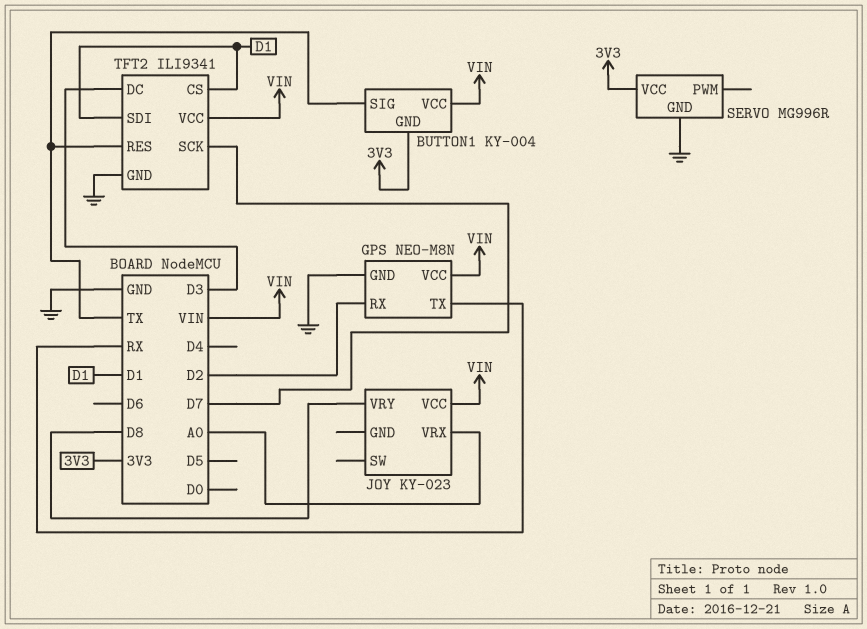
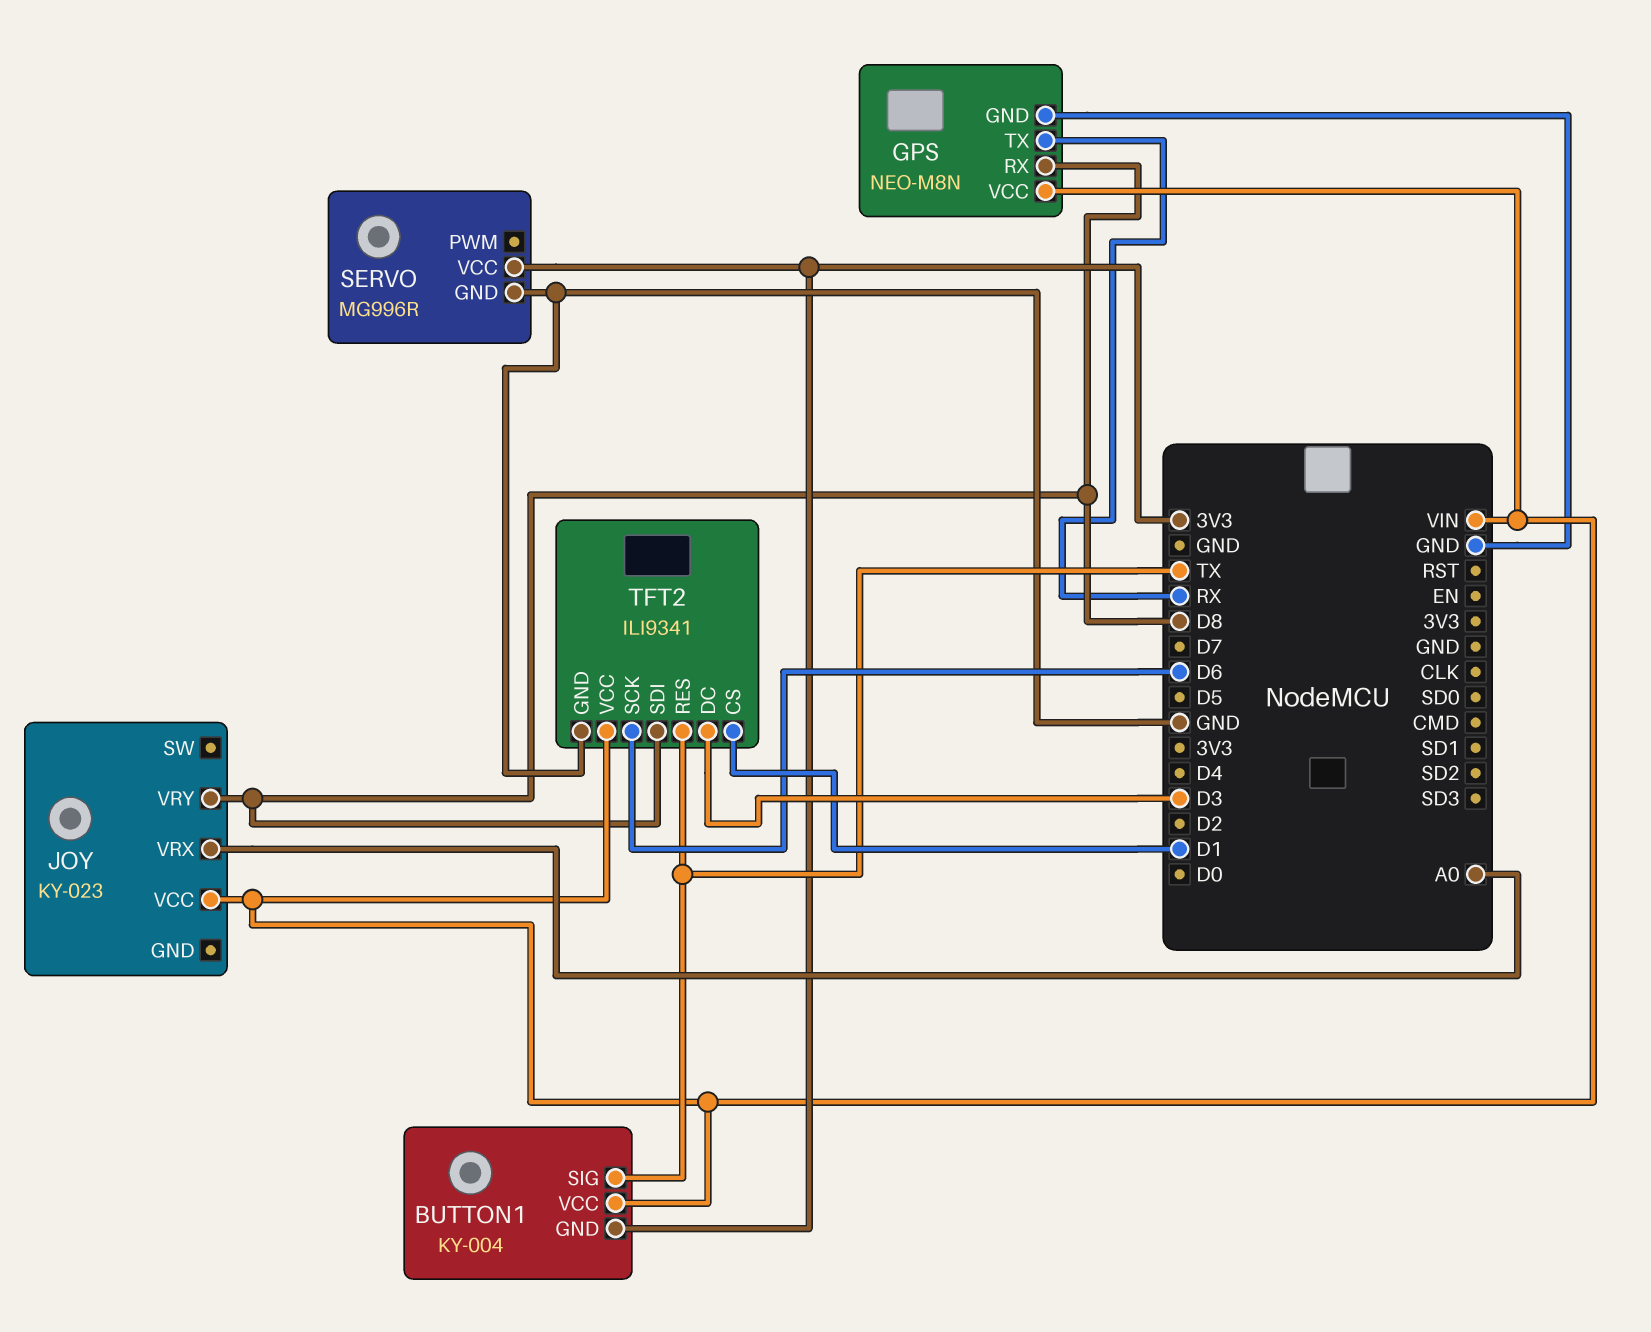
GPS pin RX: D2 -> D8
TFT2 pin SCK: D7 -> D6
TFT2 pin SDI: D1 -> D8

